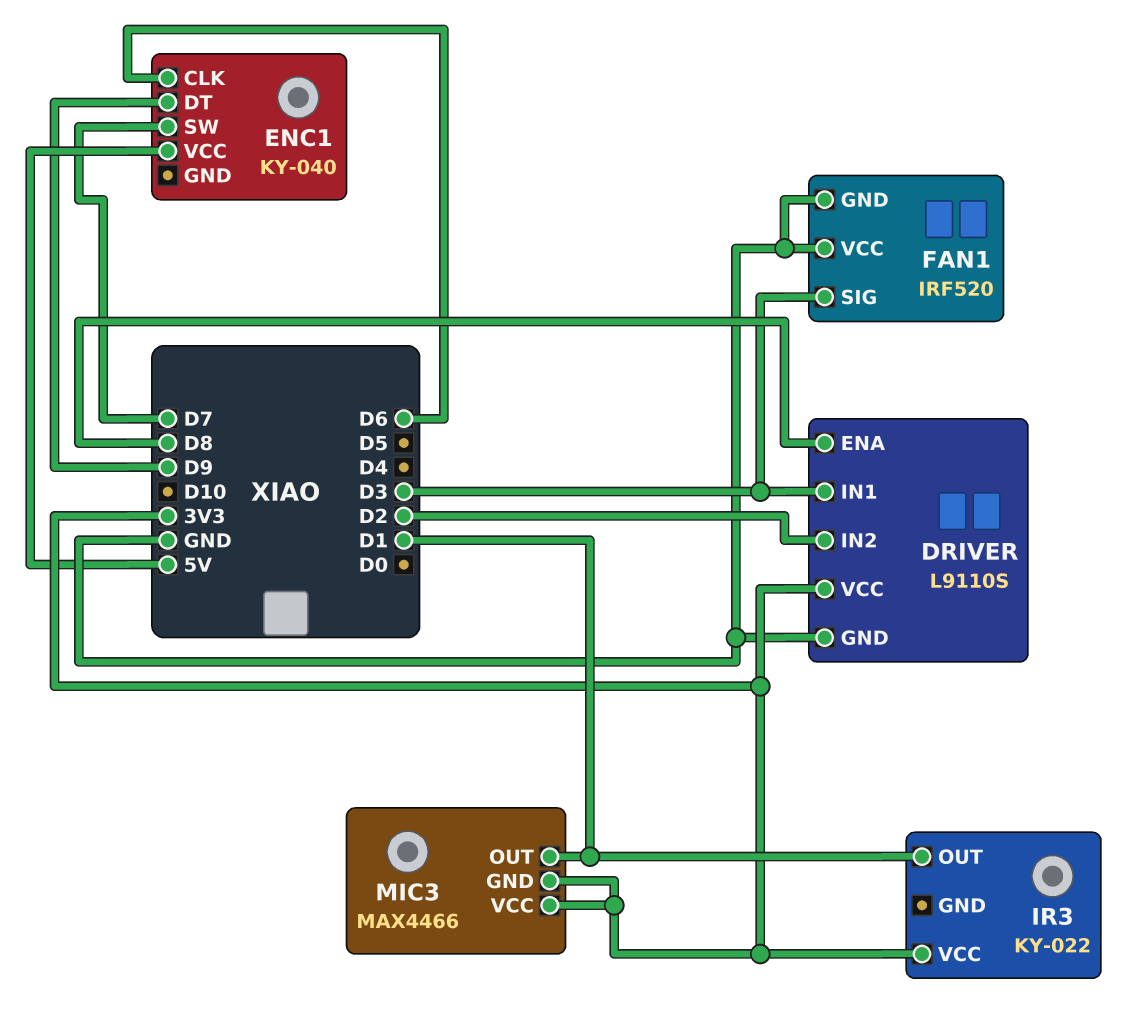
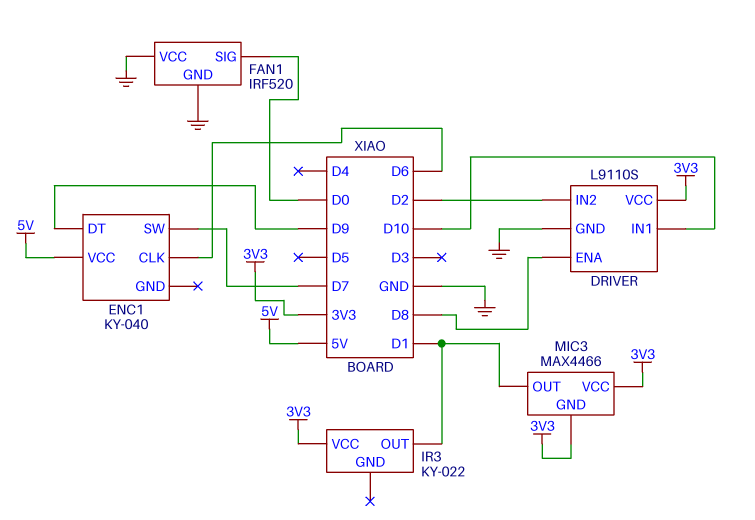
DRIVER pin IN1: D3 -> D10
FAN1 pin SIG: D3 -> D0

